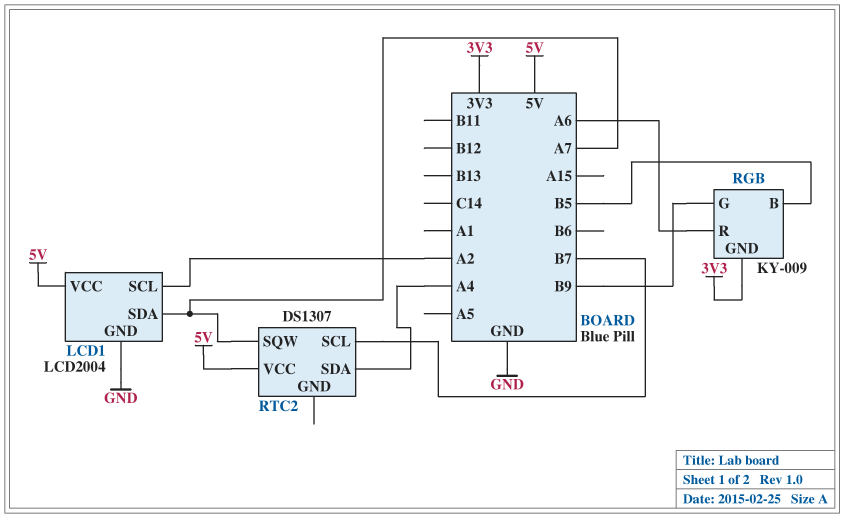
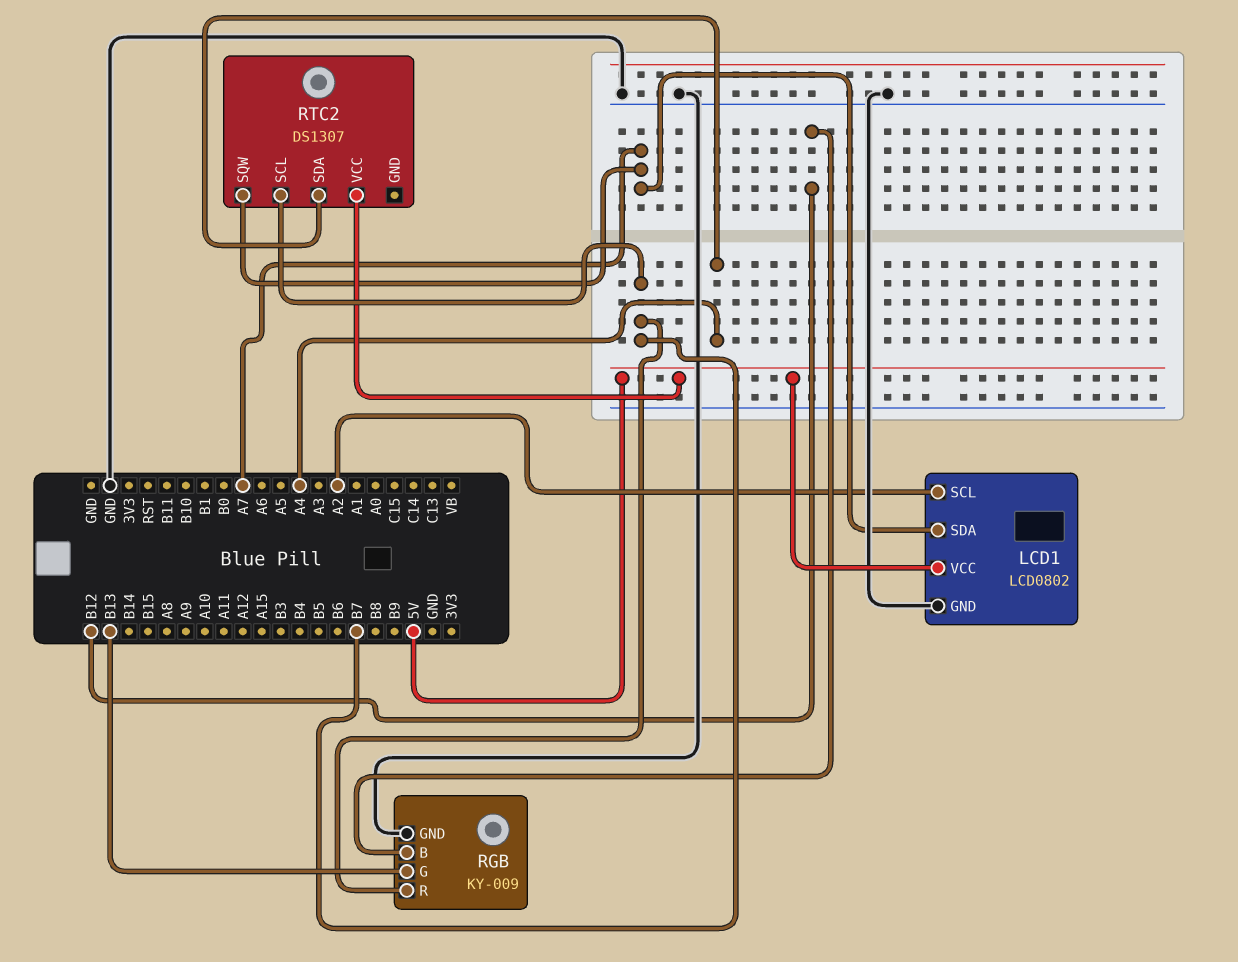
LCD1: LCD2004 -> LCD0802
RGB pin B: B5 -> B12
RGB pin G: B9 -> B13
RGB pin GND: 3V3 -> GND
RGB pin R: A6 -> B7

